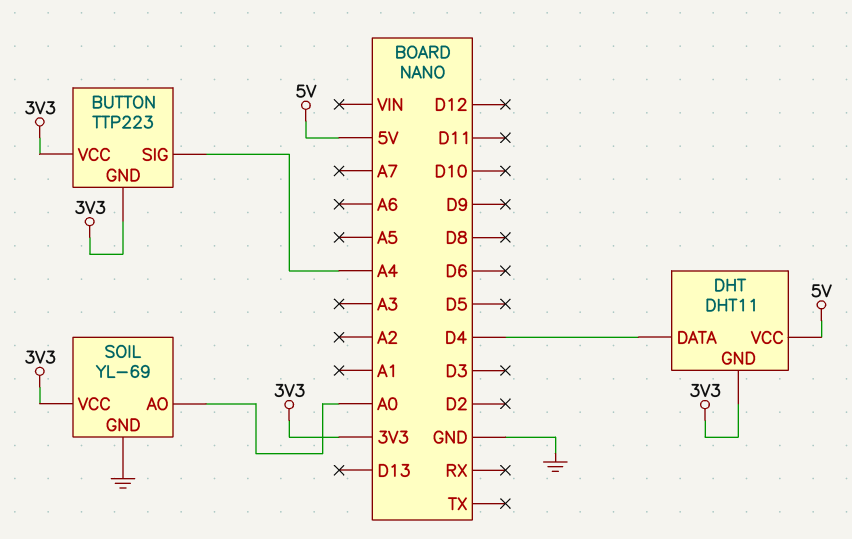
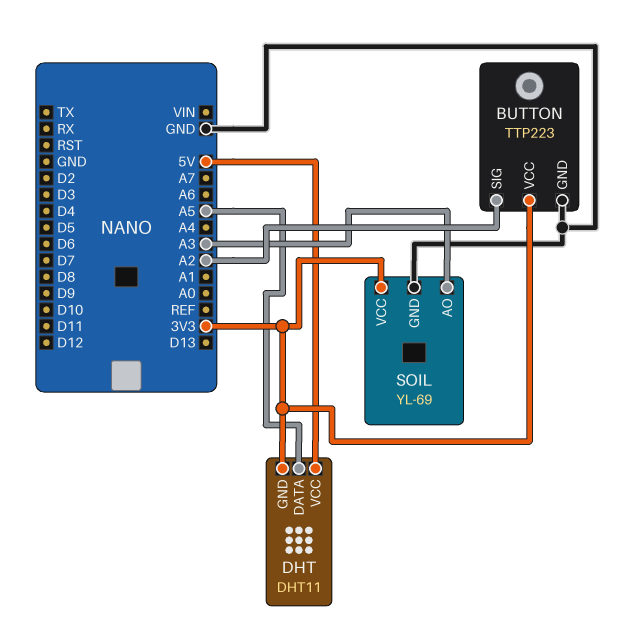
BUTTON pin GND: 3V3 -> GND
BUTTON pin SIG: A4 -> A2
DHT pin DATA: D4 -> A5
SOIL pin AO: A0 -> A3

